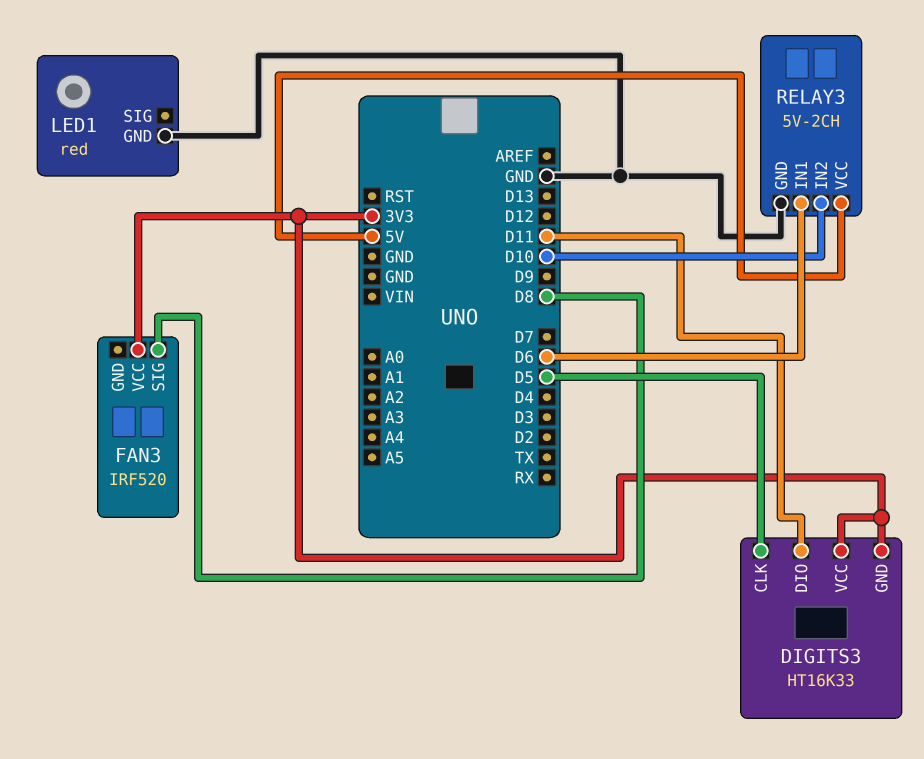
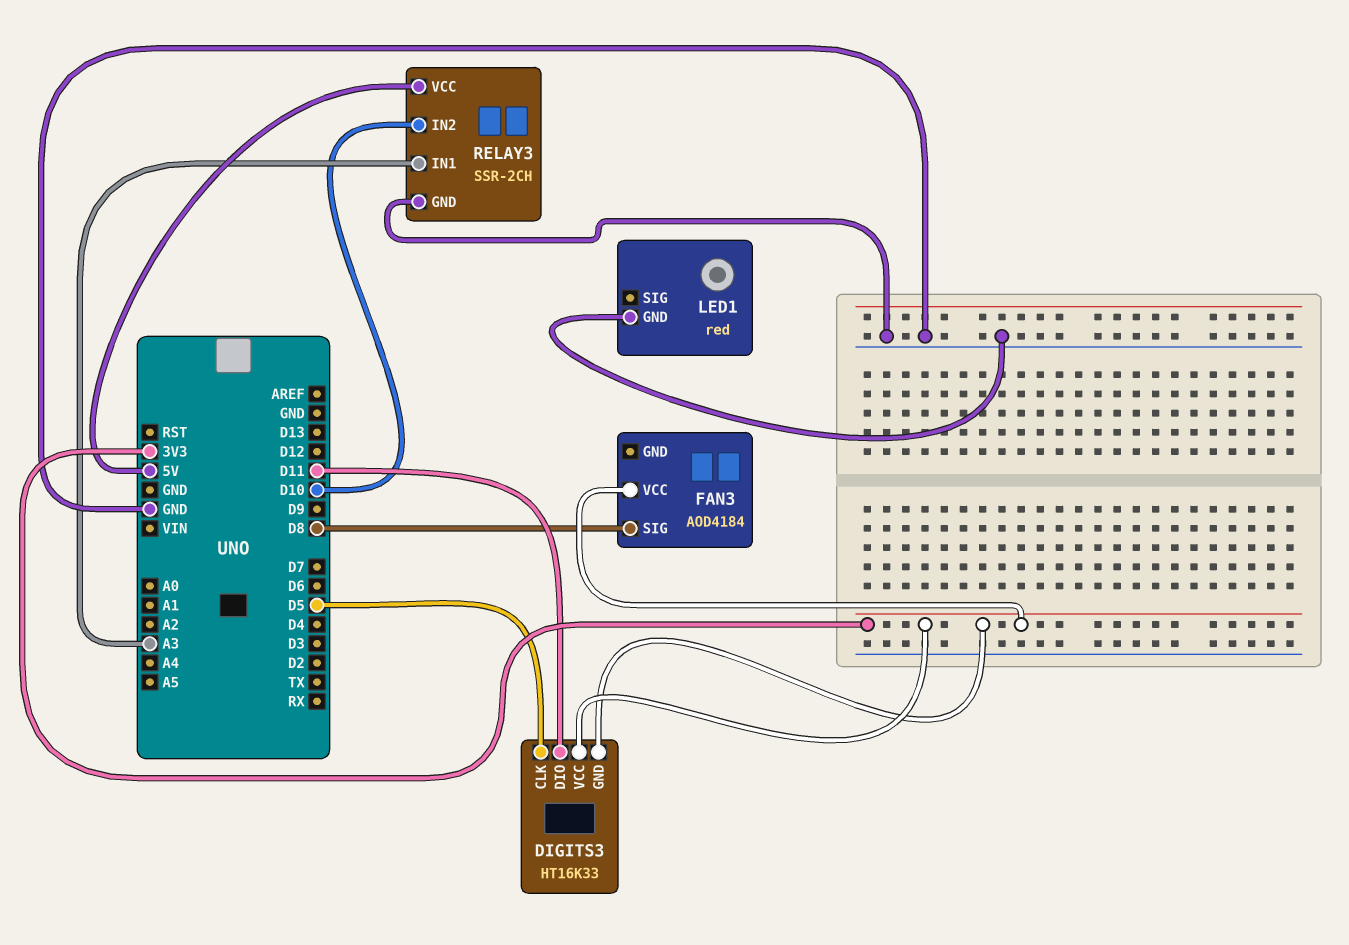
FAN3: IRF520 -> AOD4184
RELAY3: 5V-2CH -> SSR-2CH
RELAY3 pin IN1: D6 -> A3

